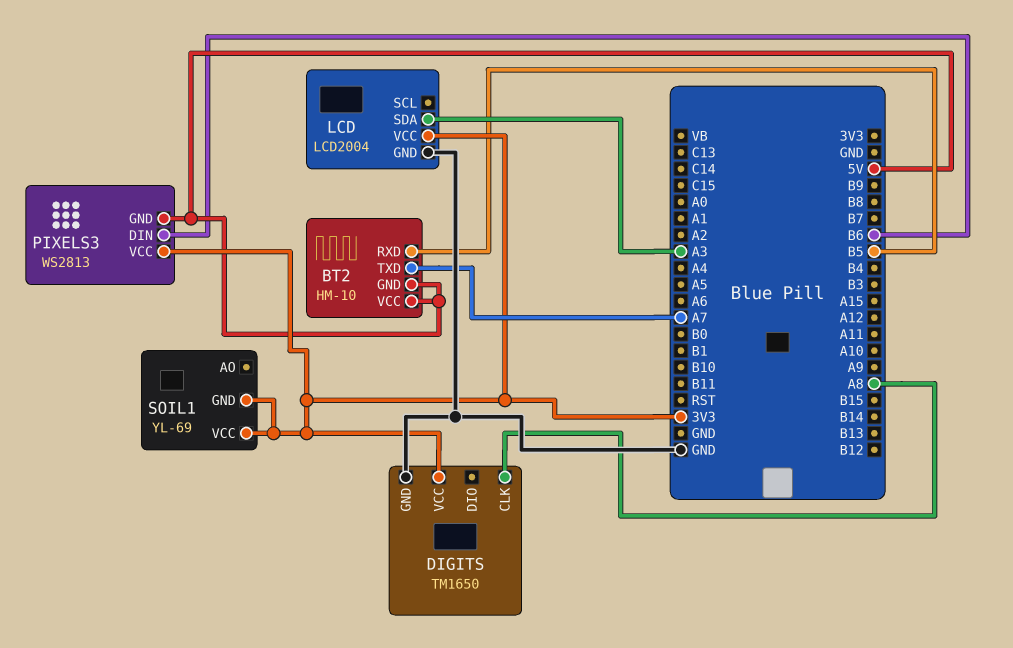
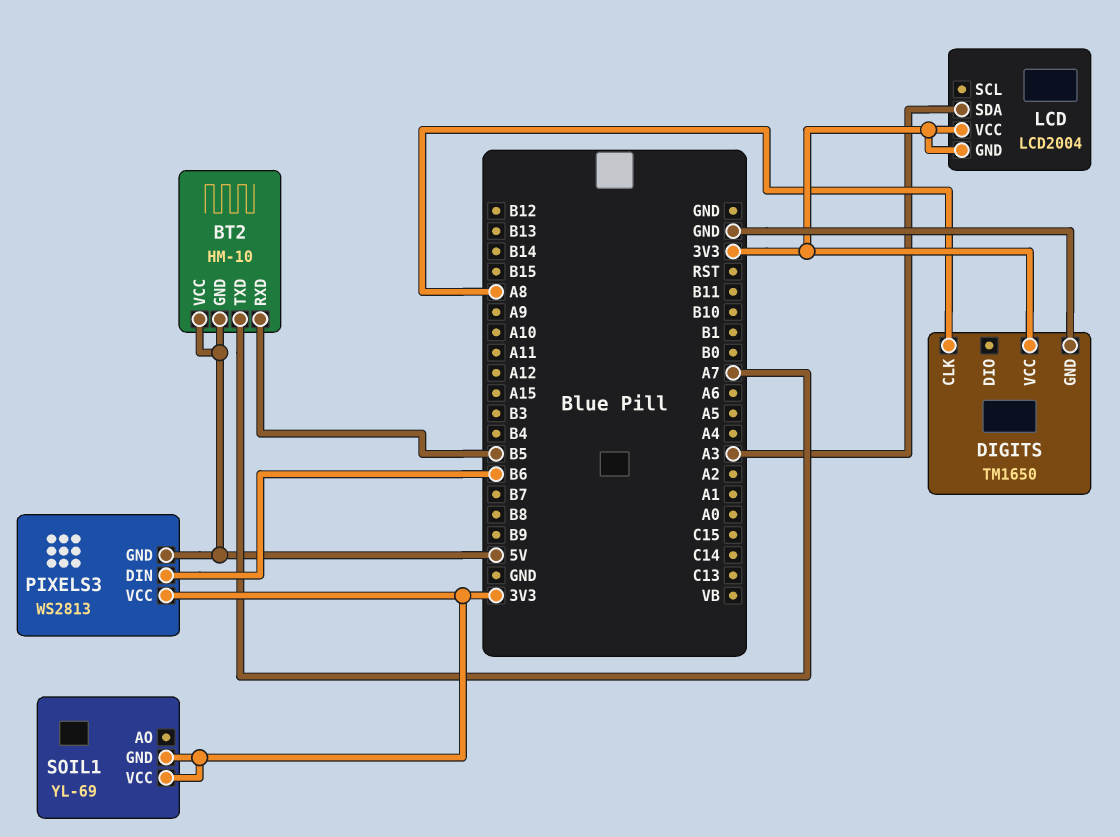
LCD pin GND: GND -> 3V3

